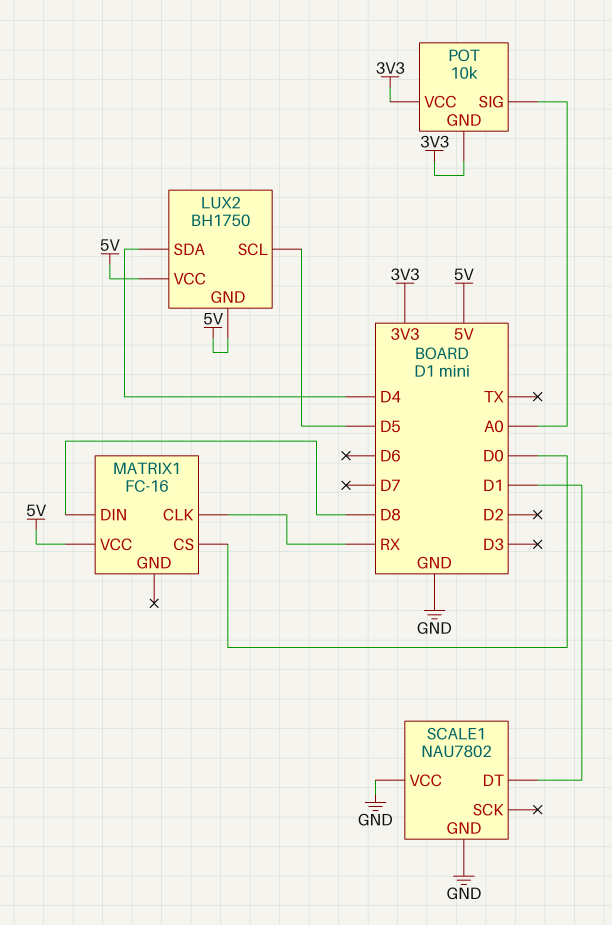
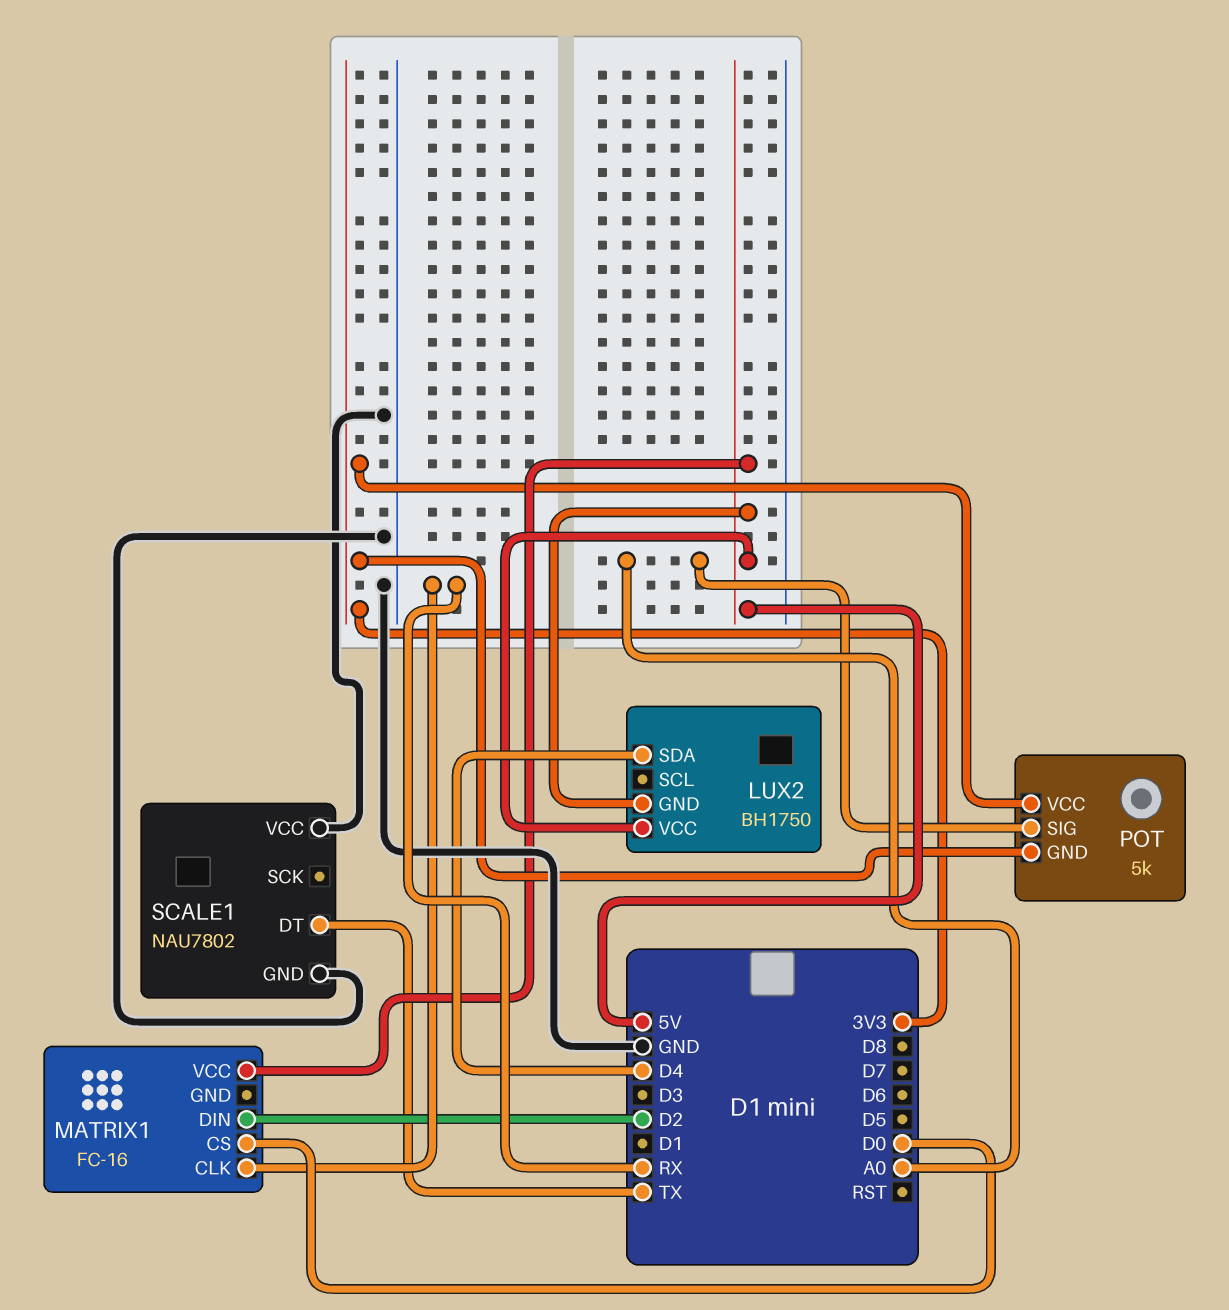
LUX2 pin SCL: D5 -> none
MATRIX1 pin DIN: D8 -> D2
POT: 10k -> 5k
SCALE1 pin DT: D1 -> TX

